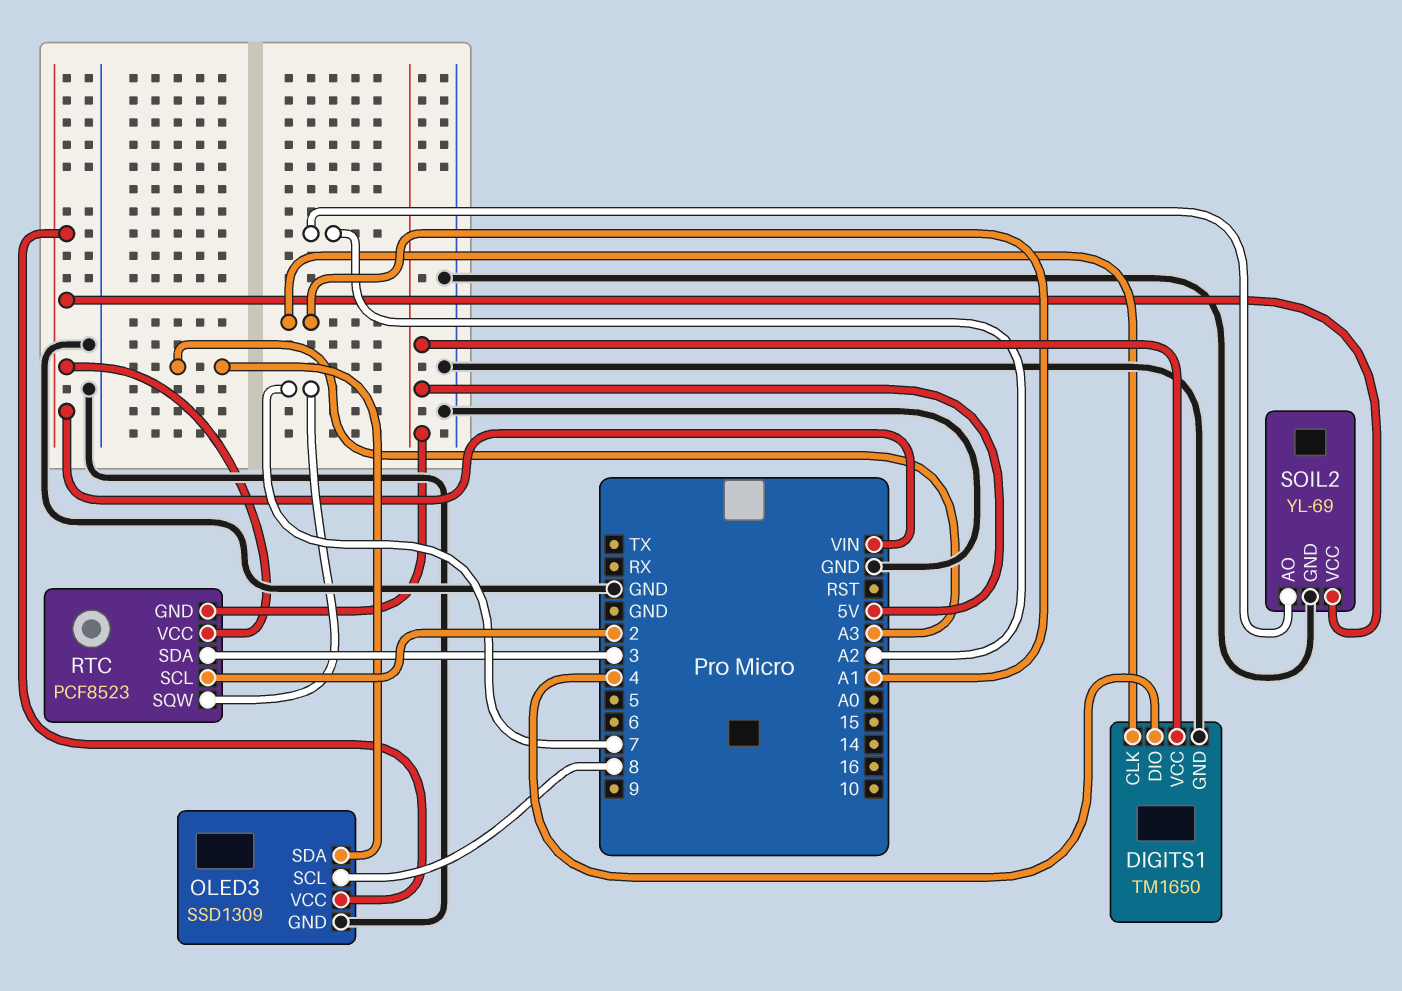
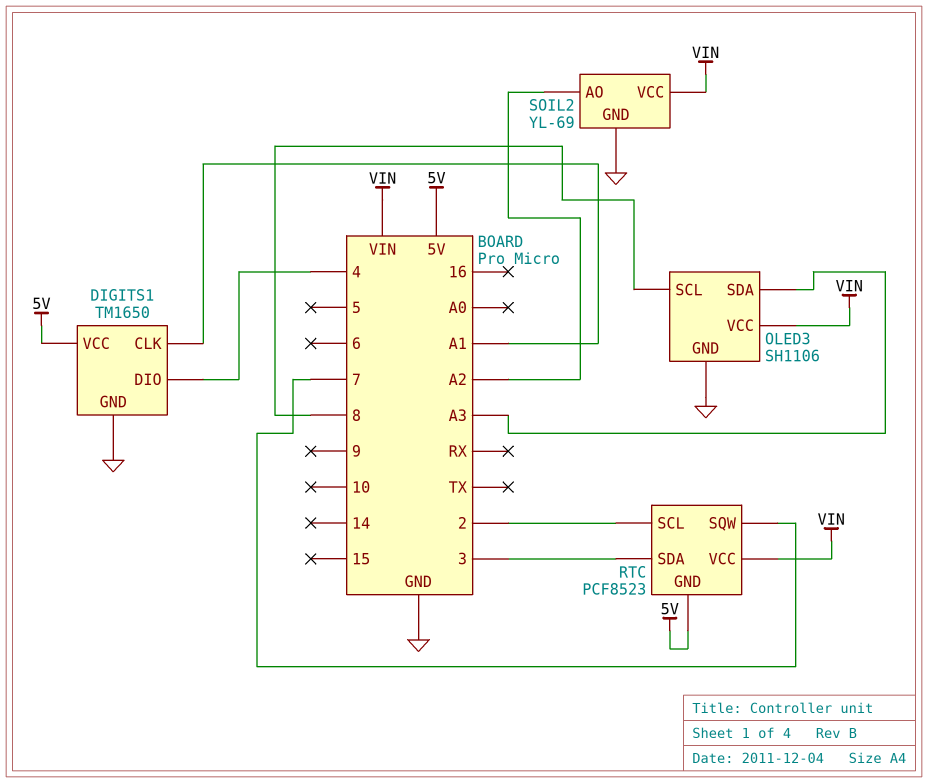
OLED3: SSD1309 -> SH1106

